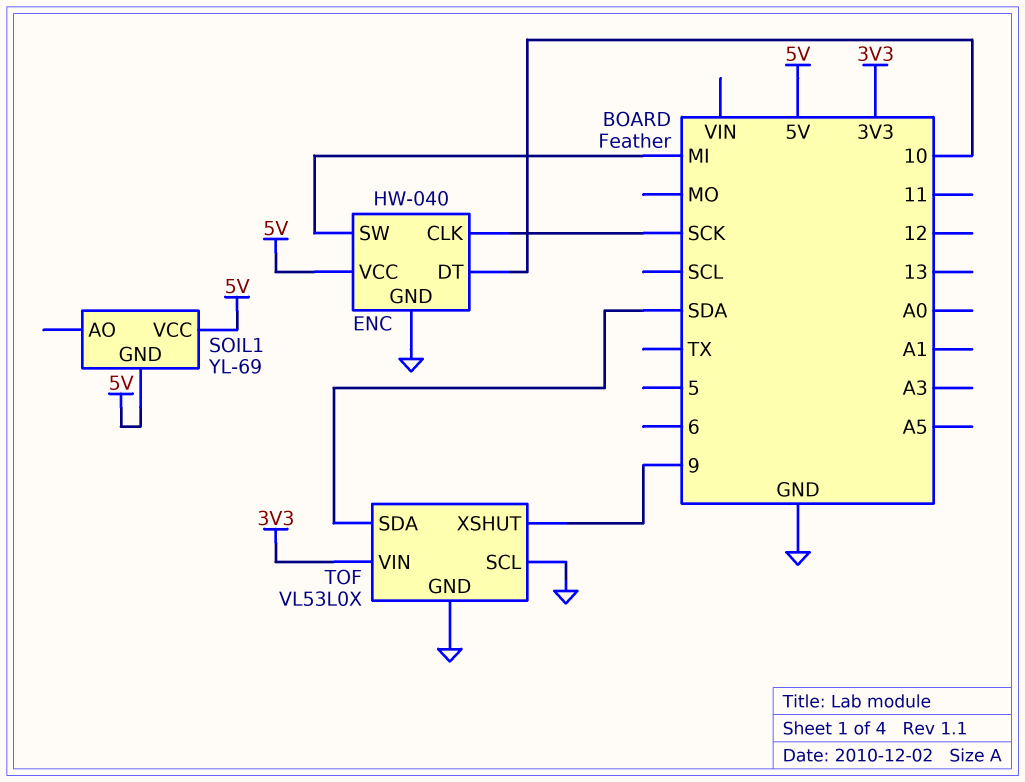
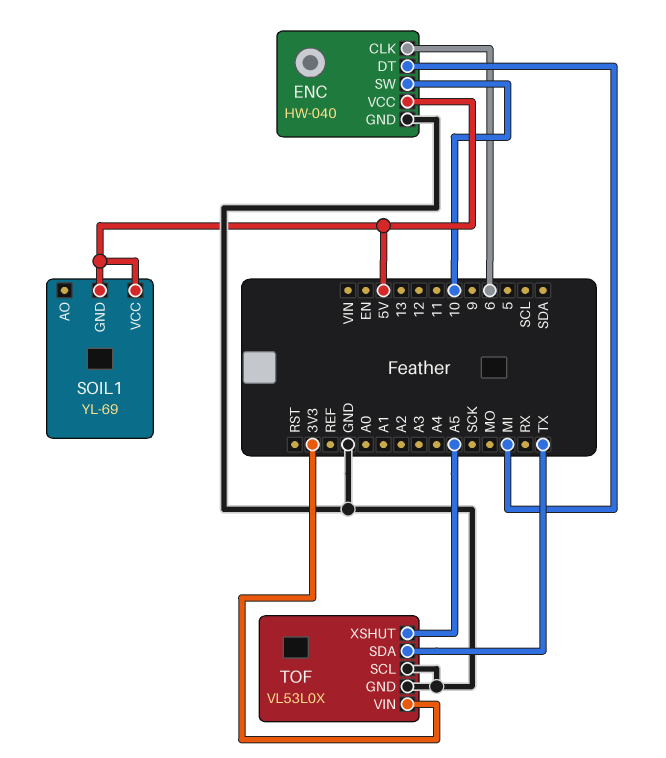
ENC pin CLK: SCK -> 6
ENC pin DT: 10 -> MI
ENC pin SW: MI -> 10
TOF pin SDA: SDA -> TX
TOF pin XSHUT: 9 -> A5

